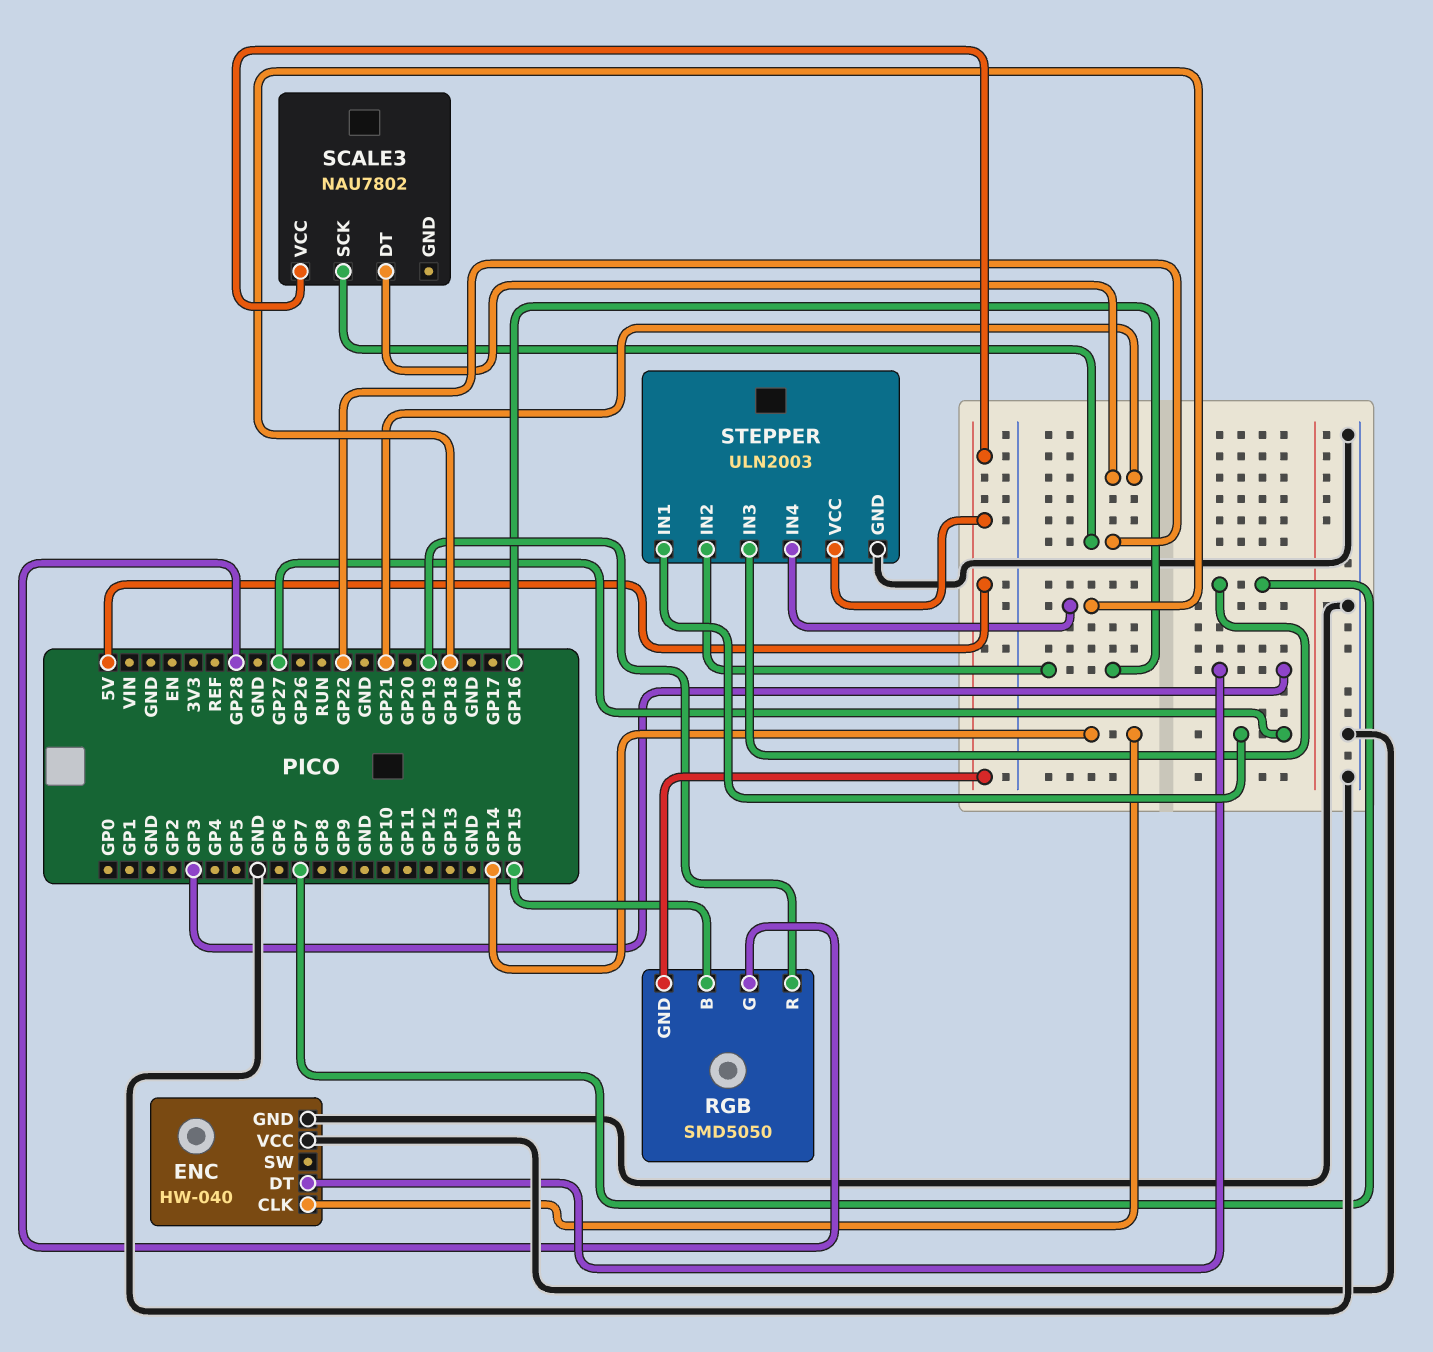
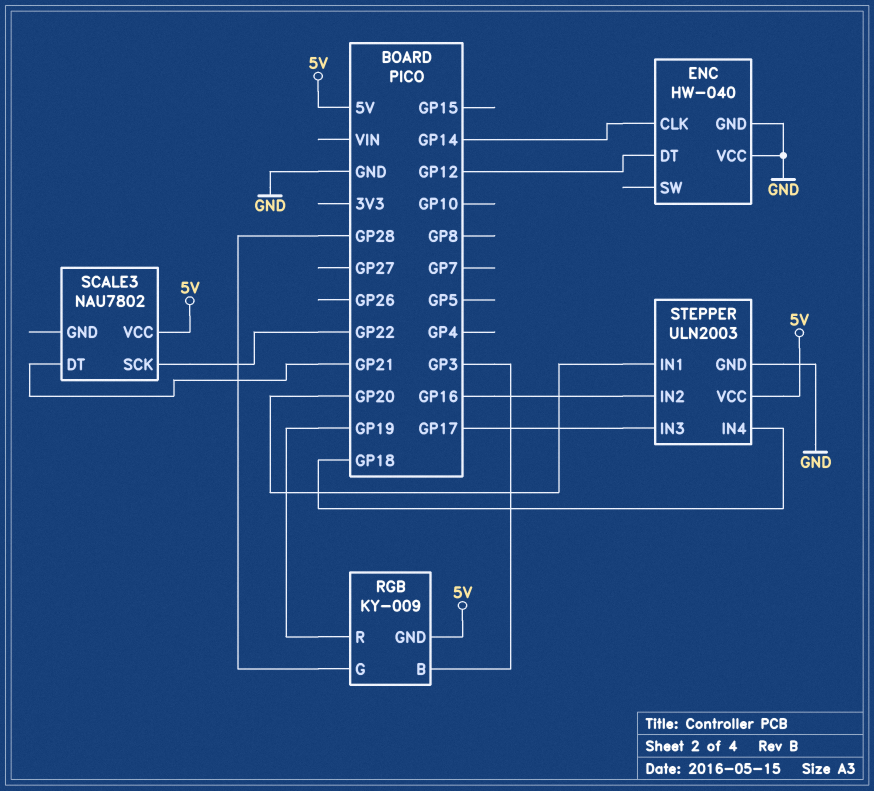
ENC pin DT: GP3 -> GP12
RGB: SMD5050 -> KY-009
RGB pin B: GP15 -> GP3
STEPPER pin IN1: GP27 -> GP20
STEPPER pin IN3: GP7 -> GP17

